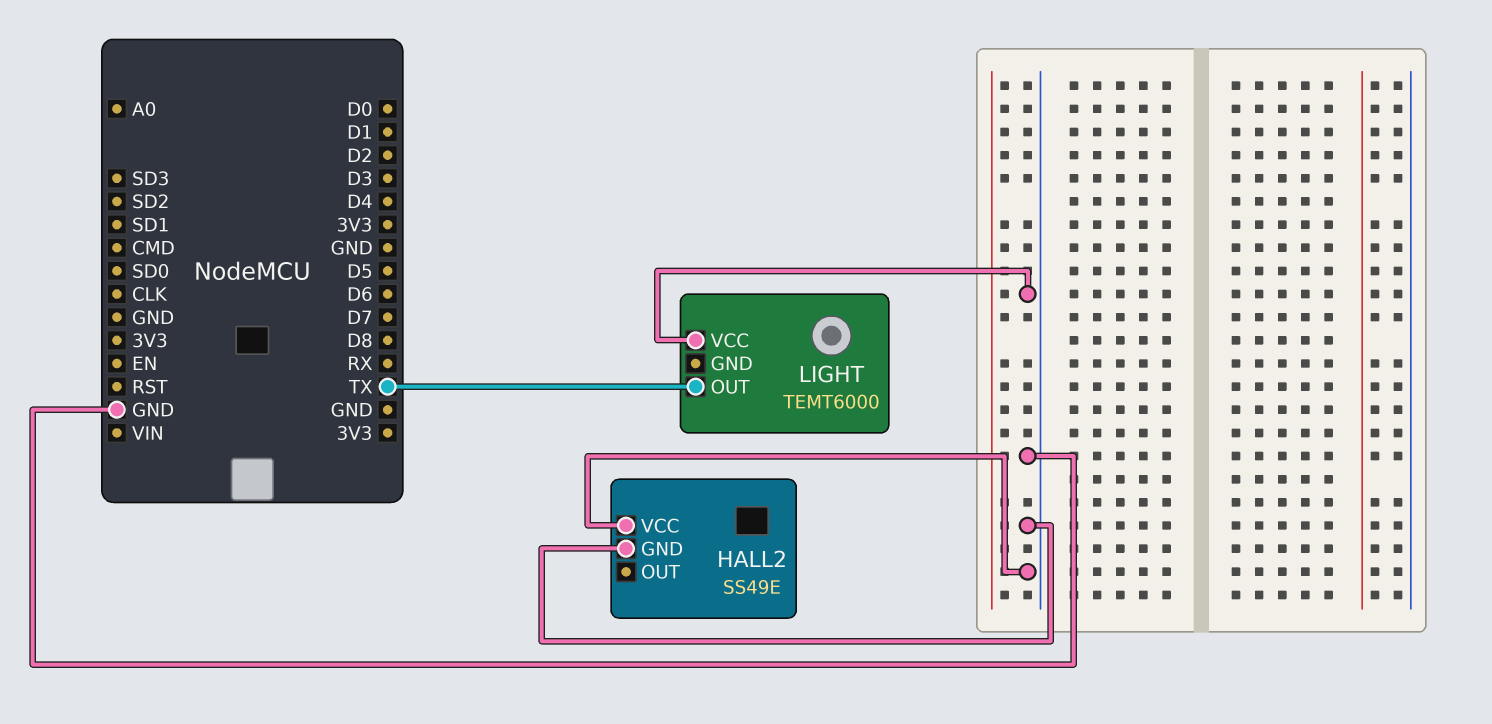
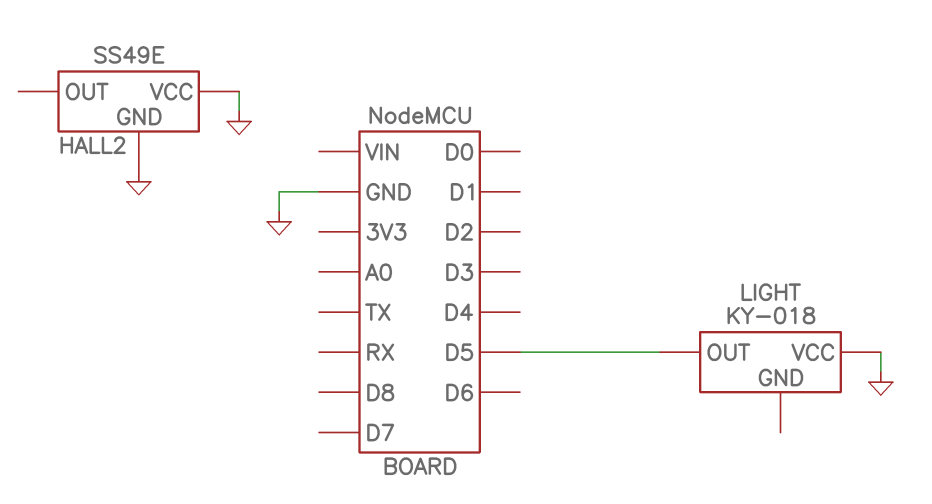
LIGHT: TEMT6000 -> KY-018
LIGHT pin OUT: TX -> D5

